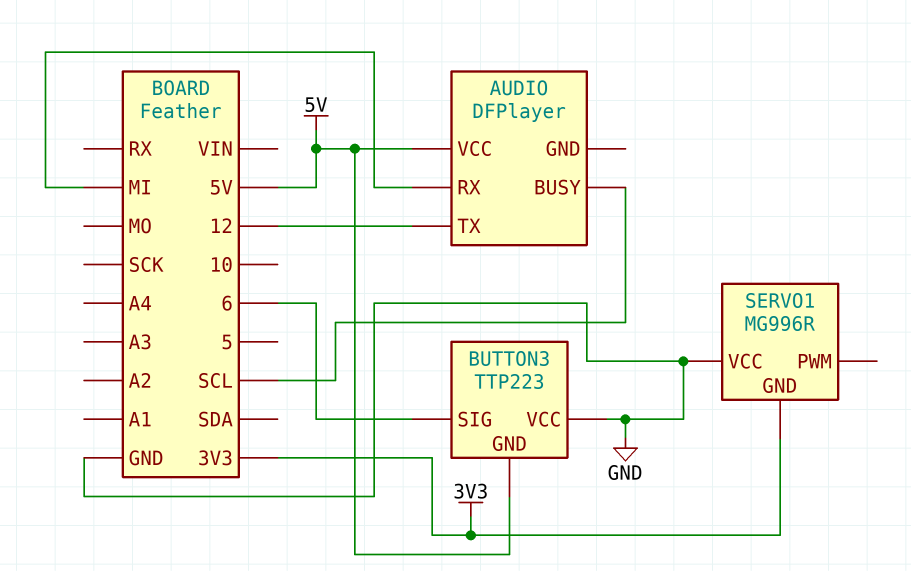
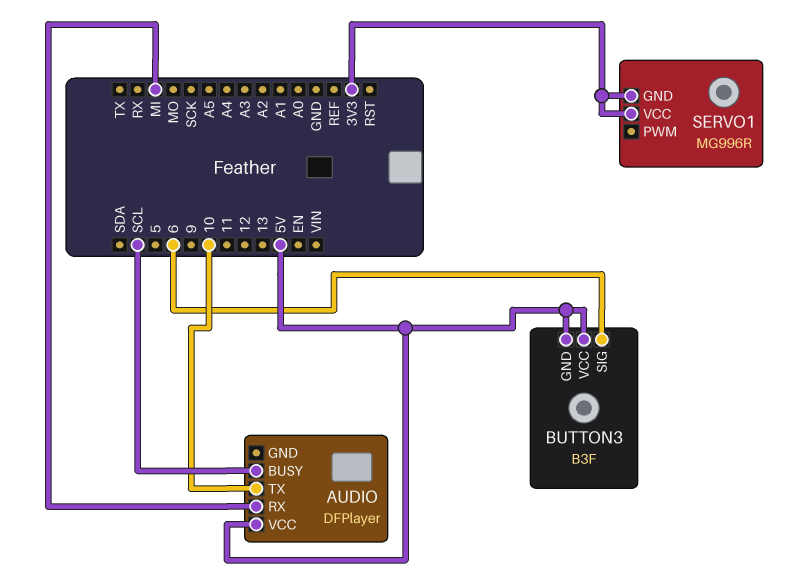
AUDIO pin TX: 12 -> 10
BUTTON3: TTP223 -> B3F
BUTTON3 pin VCC: GND -> 5V
SERVO1 pin VCC: GND -> 3V3

